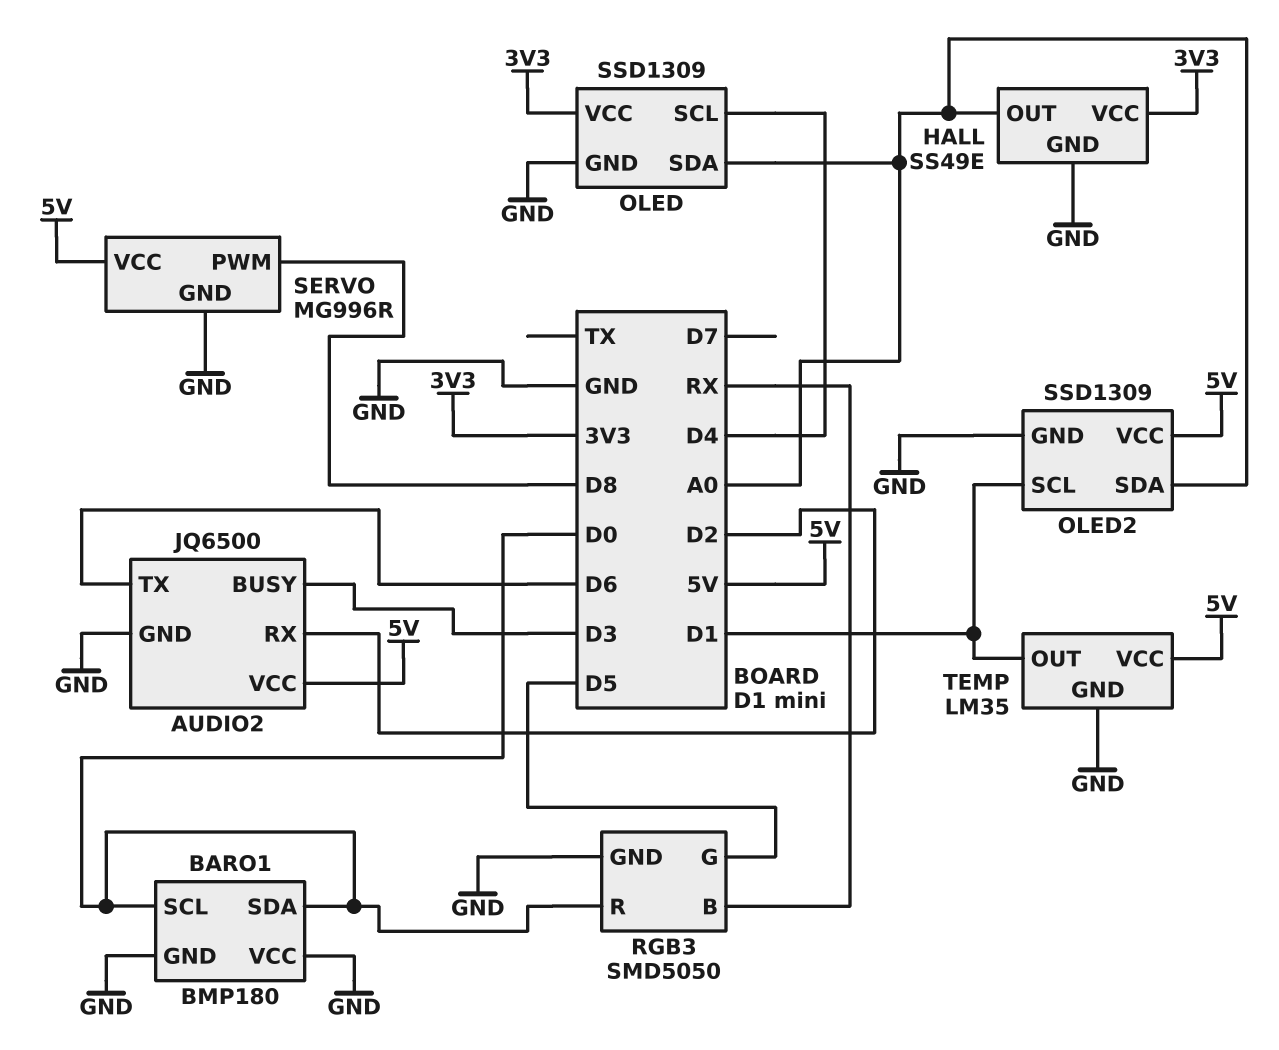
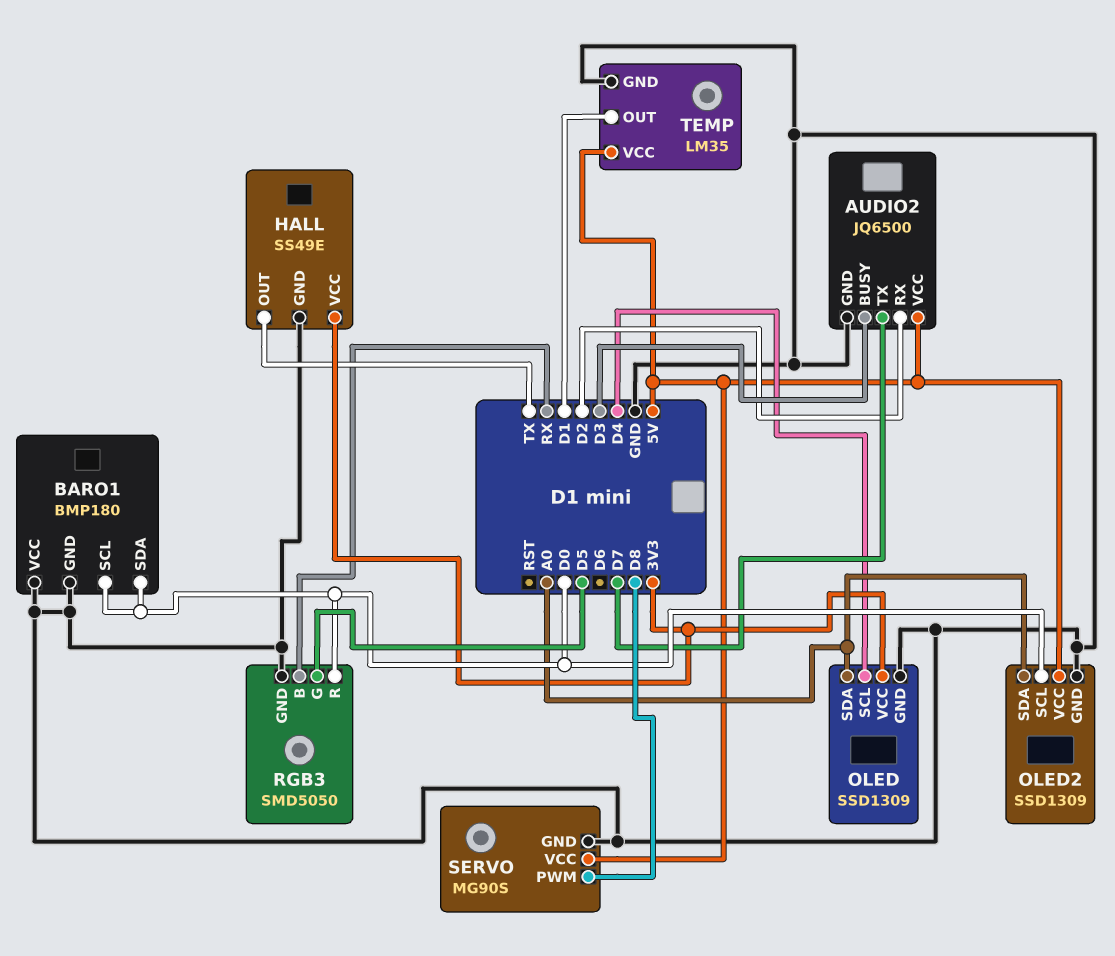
AUDIO2 pin TX: D6 -> D7
HALL pin OUT: A0 -> TX
OLED2 pin SCL: D1 -> D0
SERVO: MG996R -> MG90S

